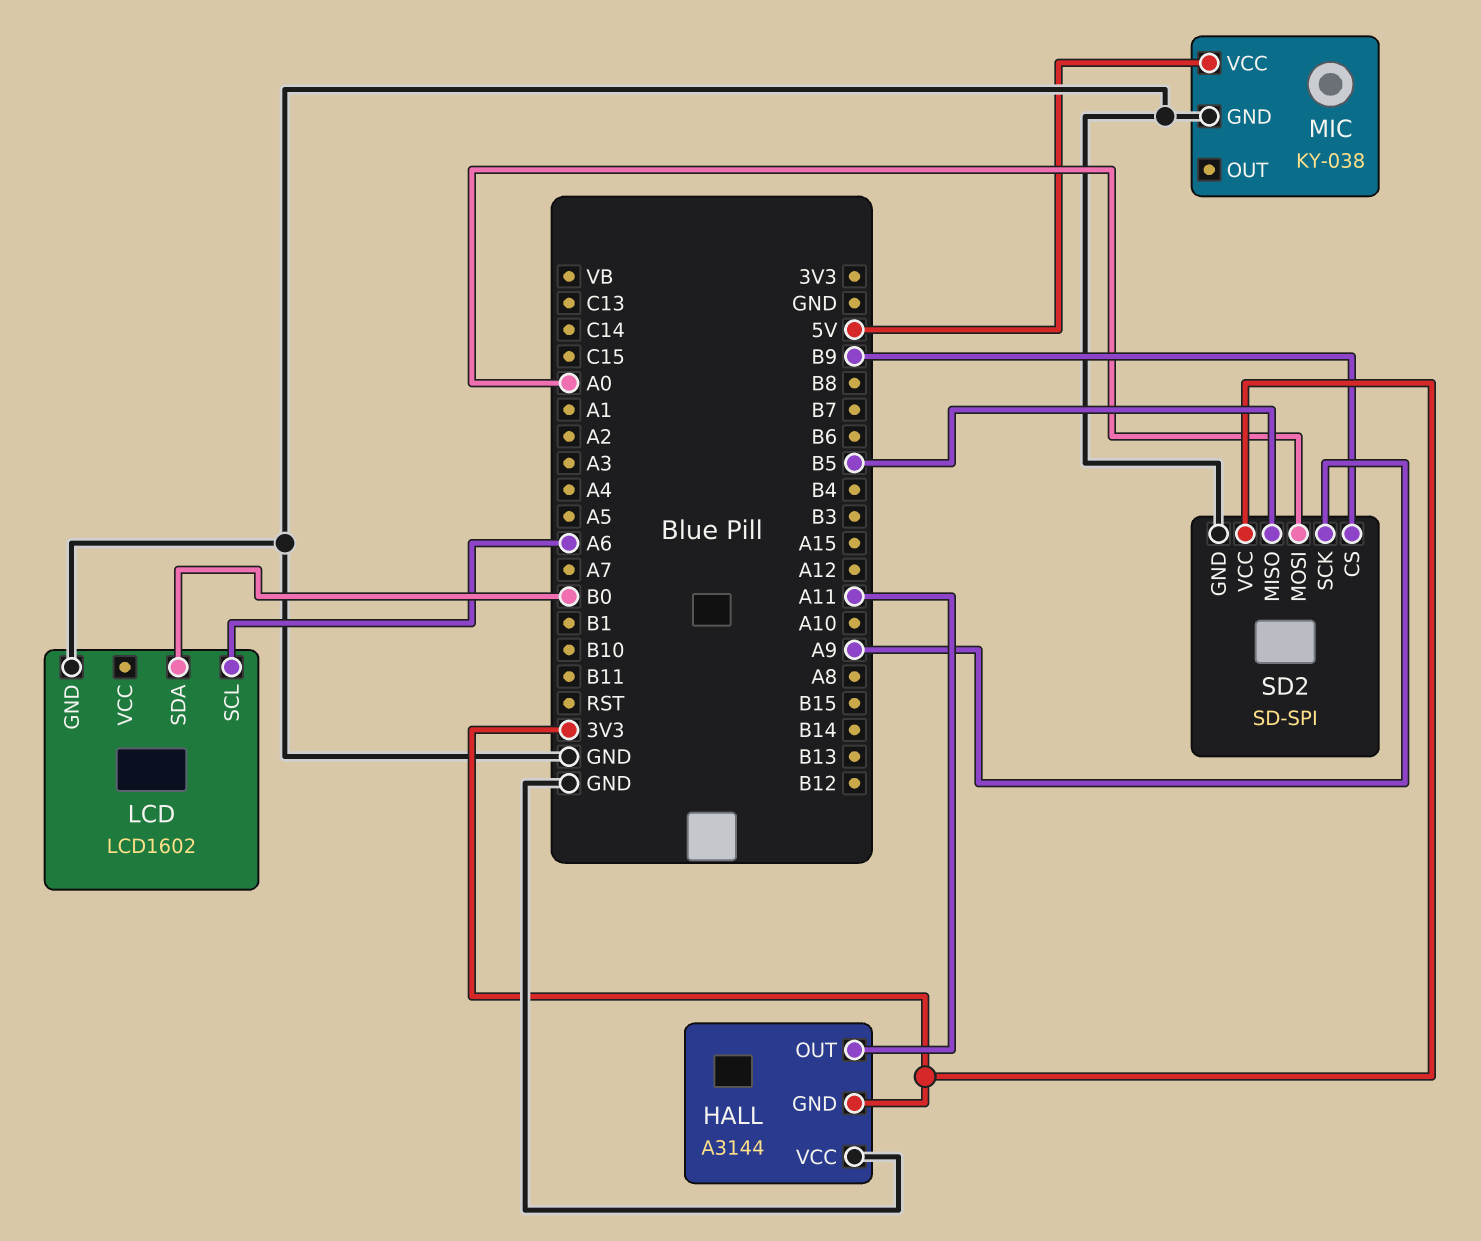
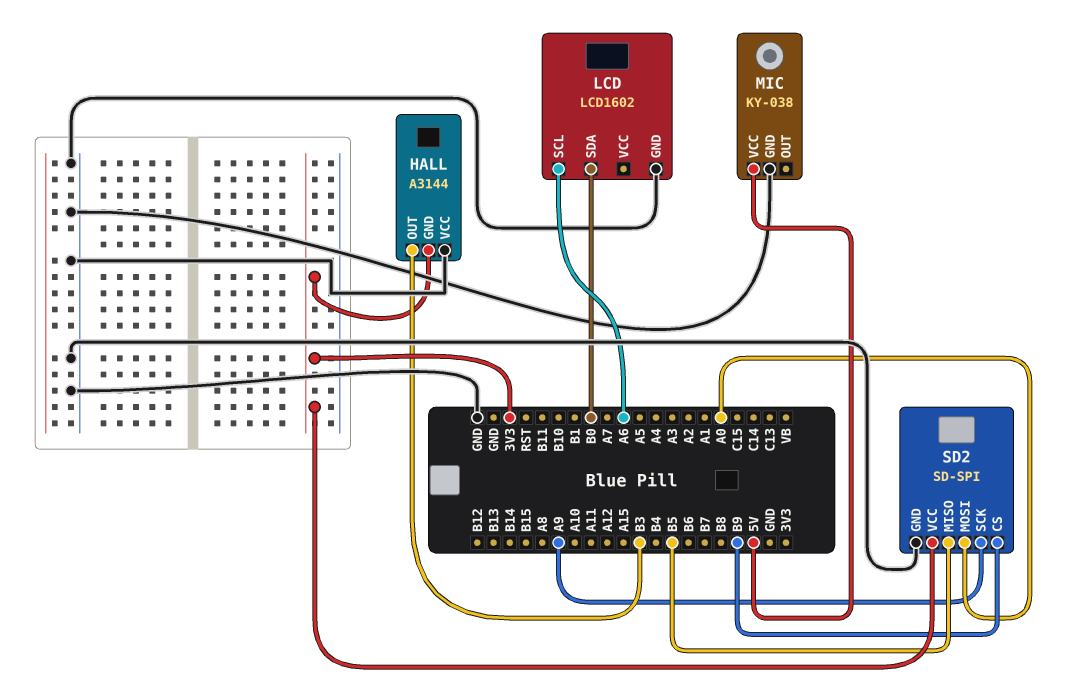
HALL pin OUT: A11 -> B3

